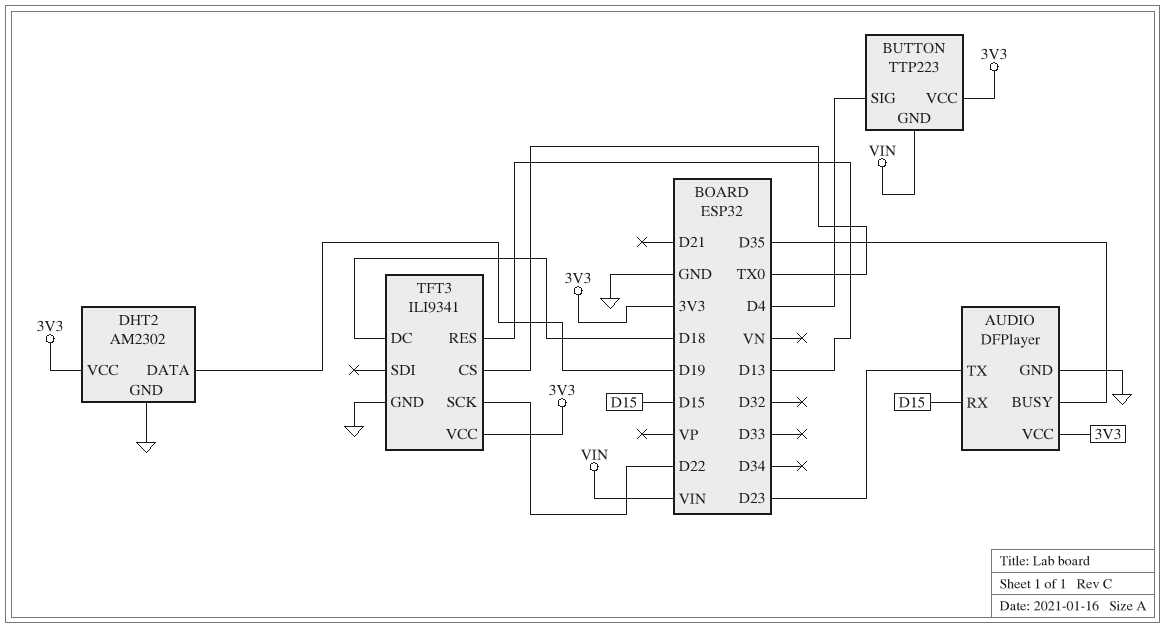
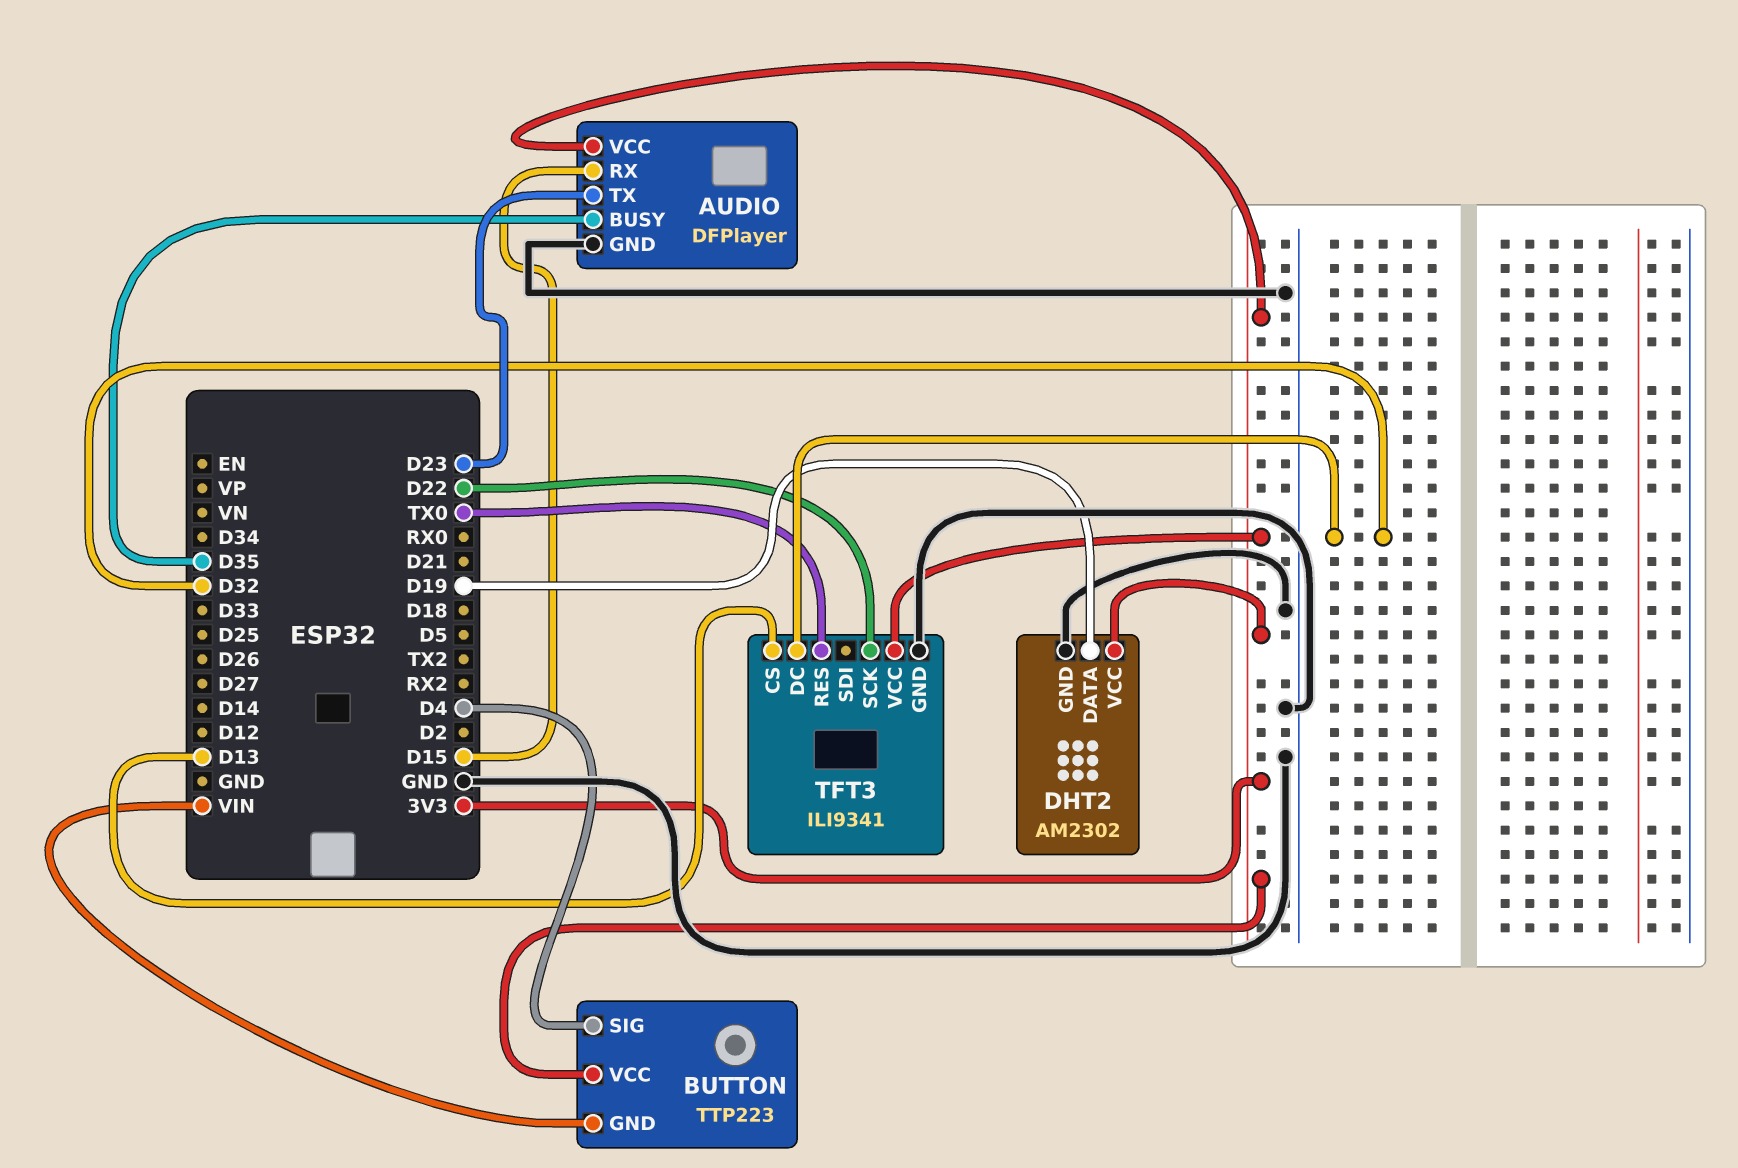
TFT3 pin CS: TX0 -> D13
TFT3 pin DC: D18 -> D32
TFT3 pin RES: D13 -> TX0

